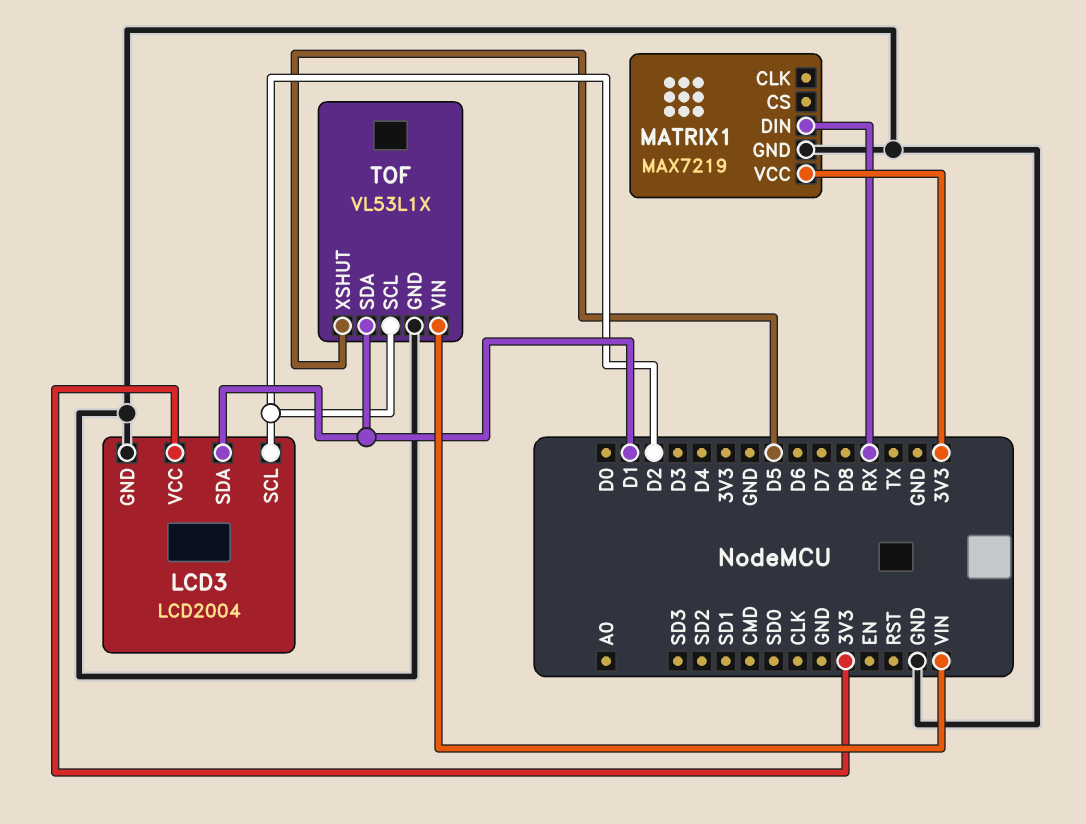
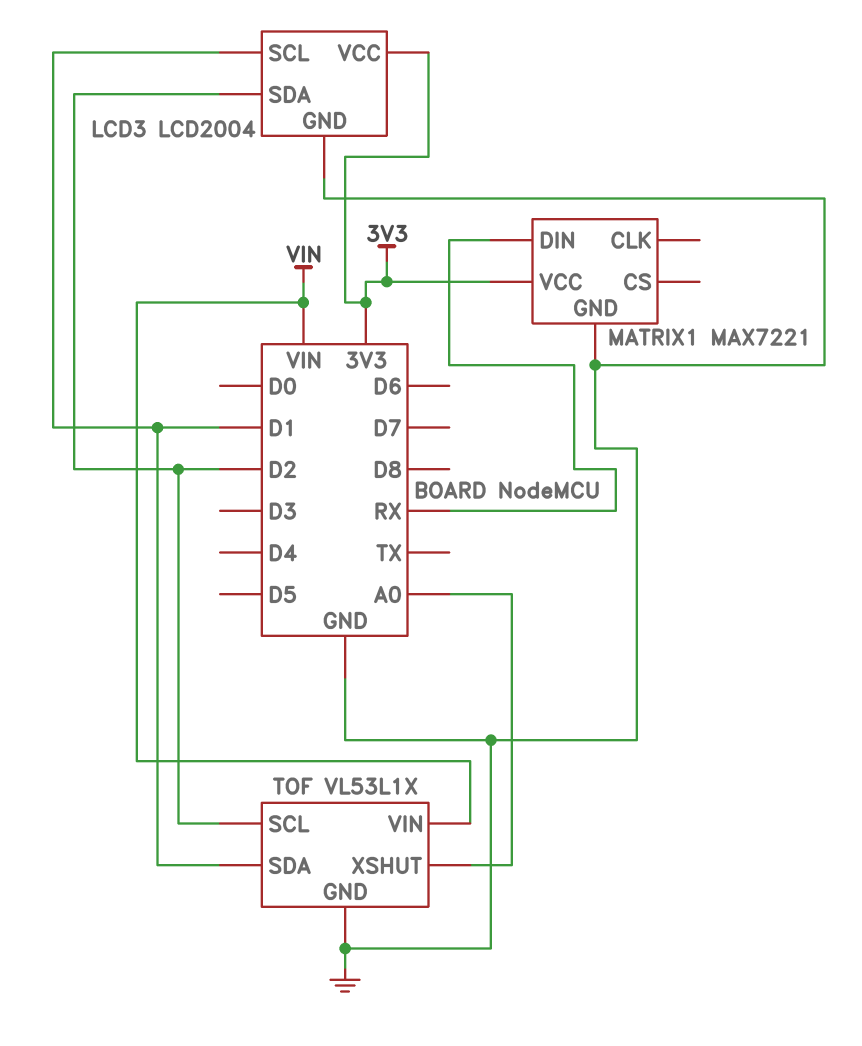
LCD3 pin SCL: D2 -> D1
LCD3 pin SDA: D1 -> D2
MATRIX1: MAX7219 -> MAX7221
TOF pin XSHUT: D5 -> A0

